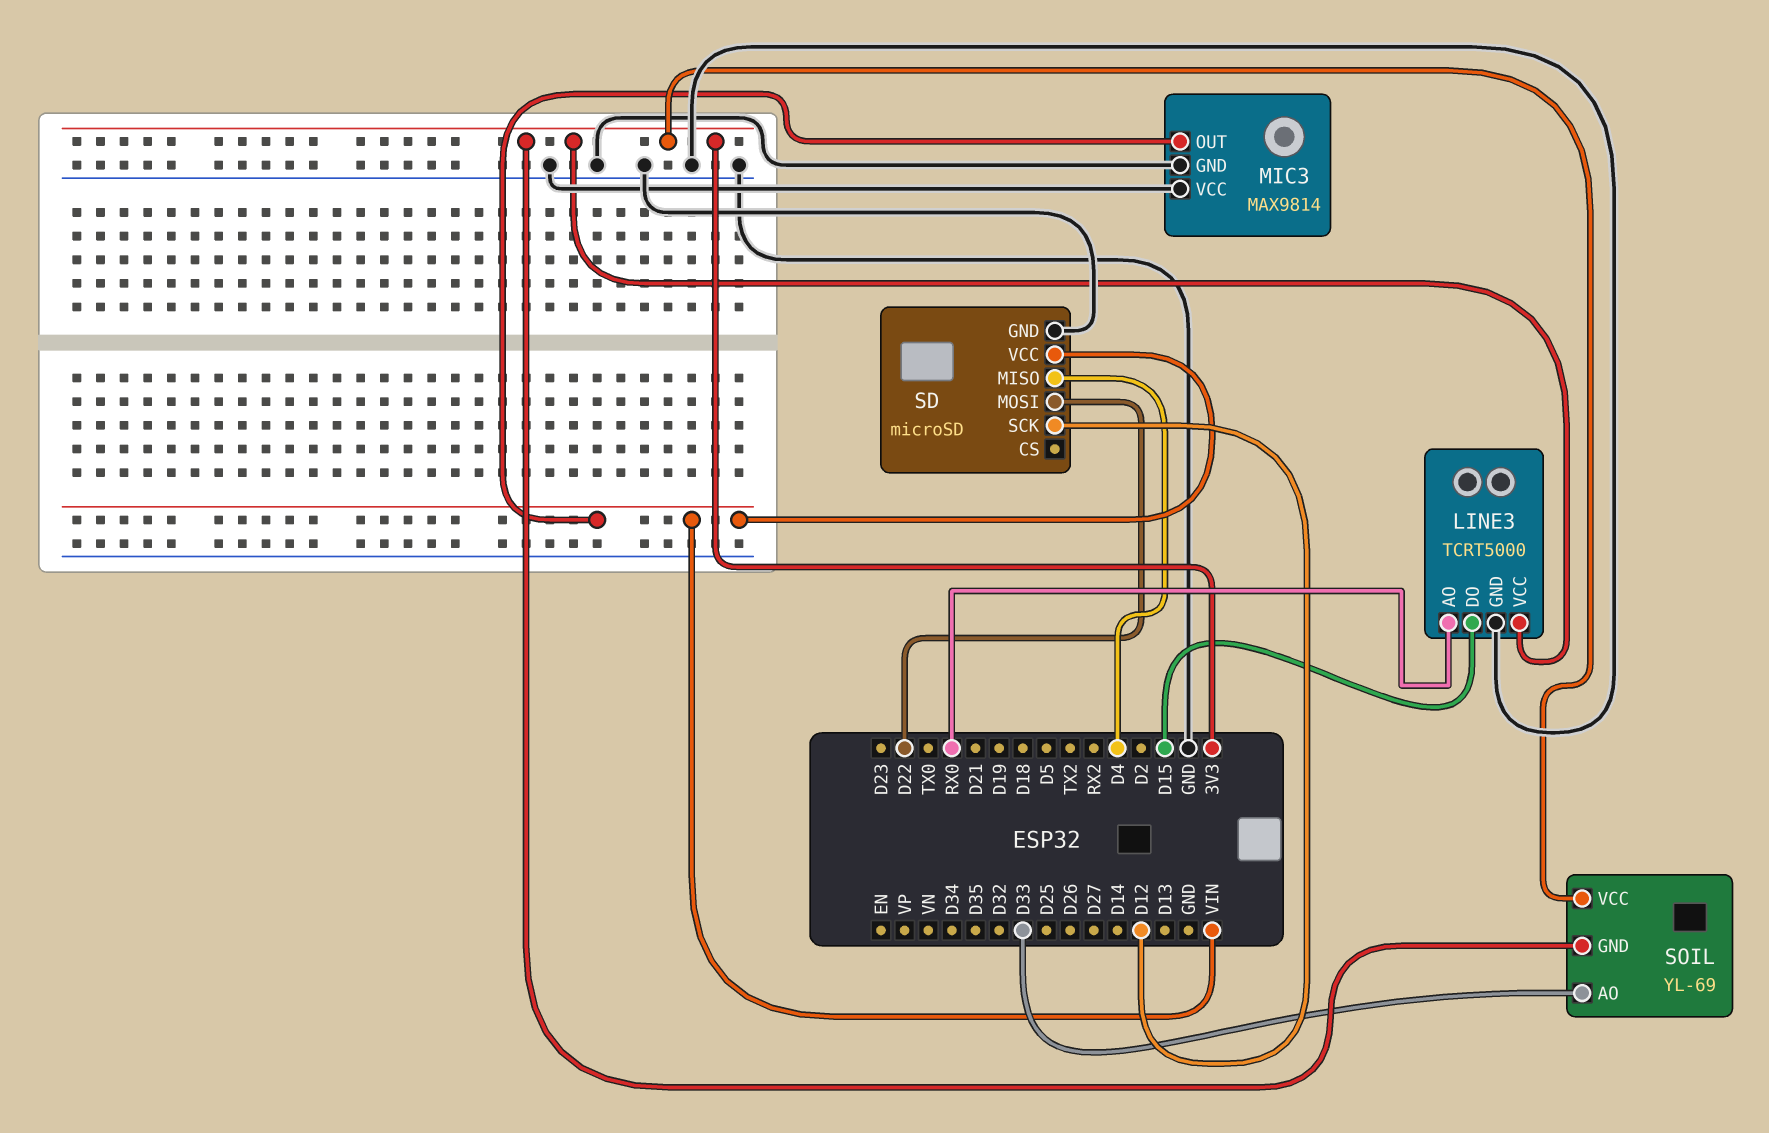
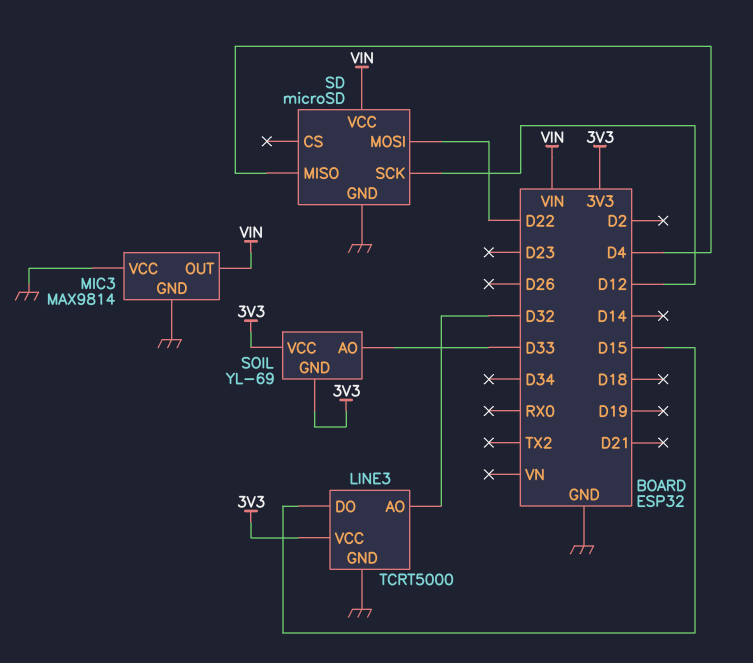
LINE3 pin AO: RX0 -> D32

